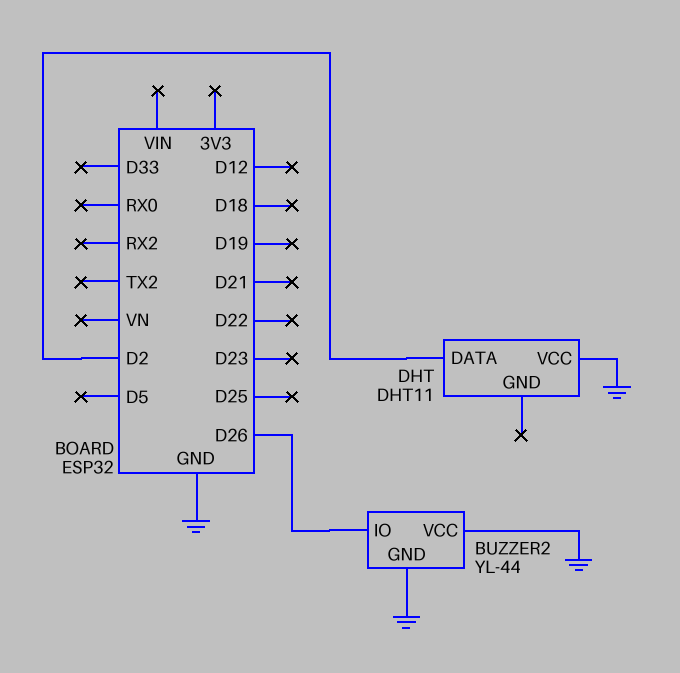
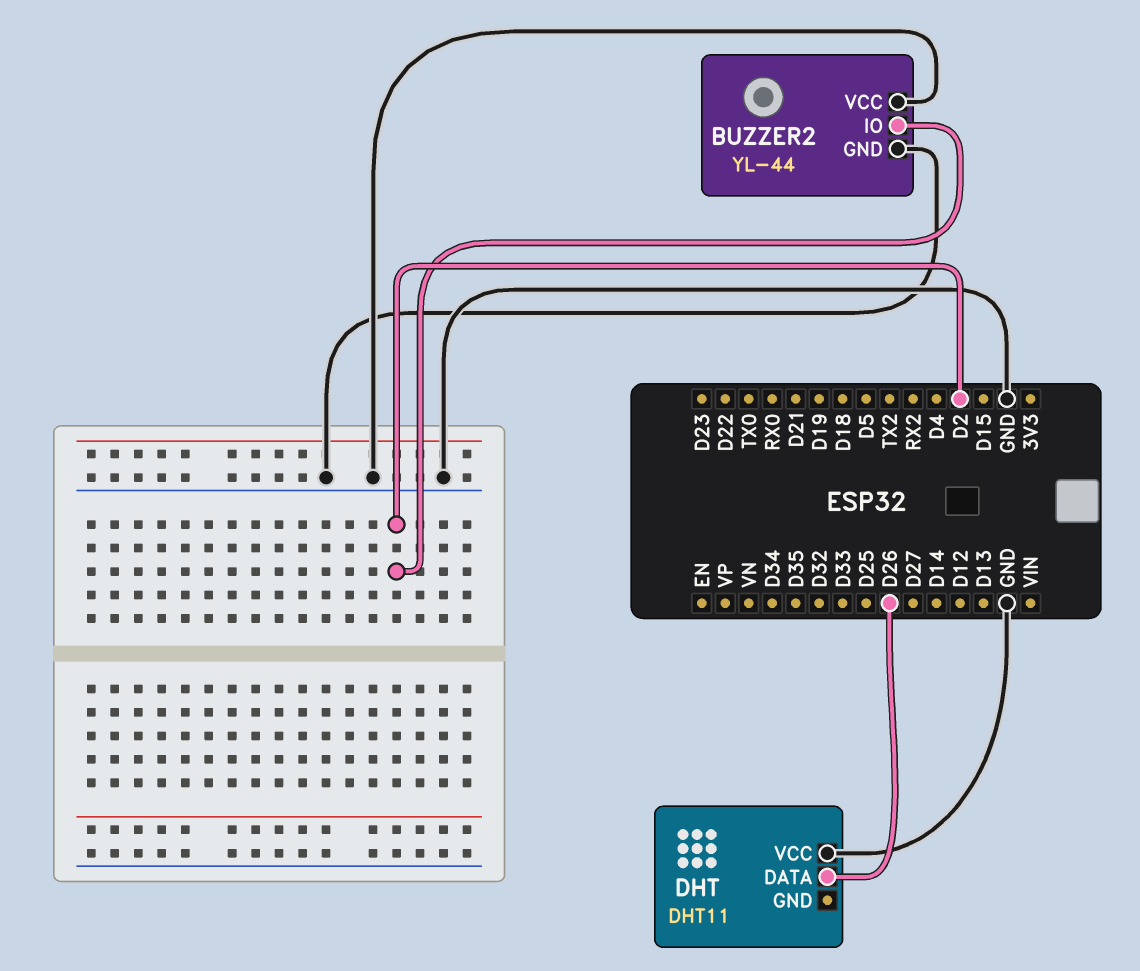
BUZZER2 pin IO: D26 -> D2
DHT pin DATA: D2 -> D26

